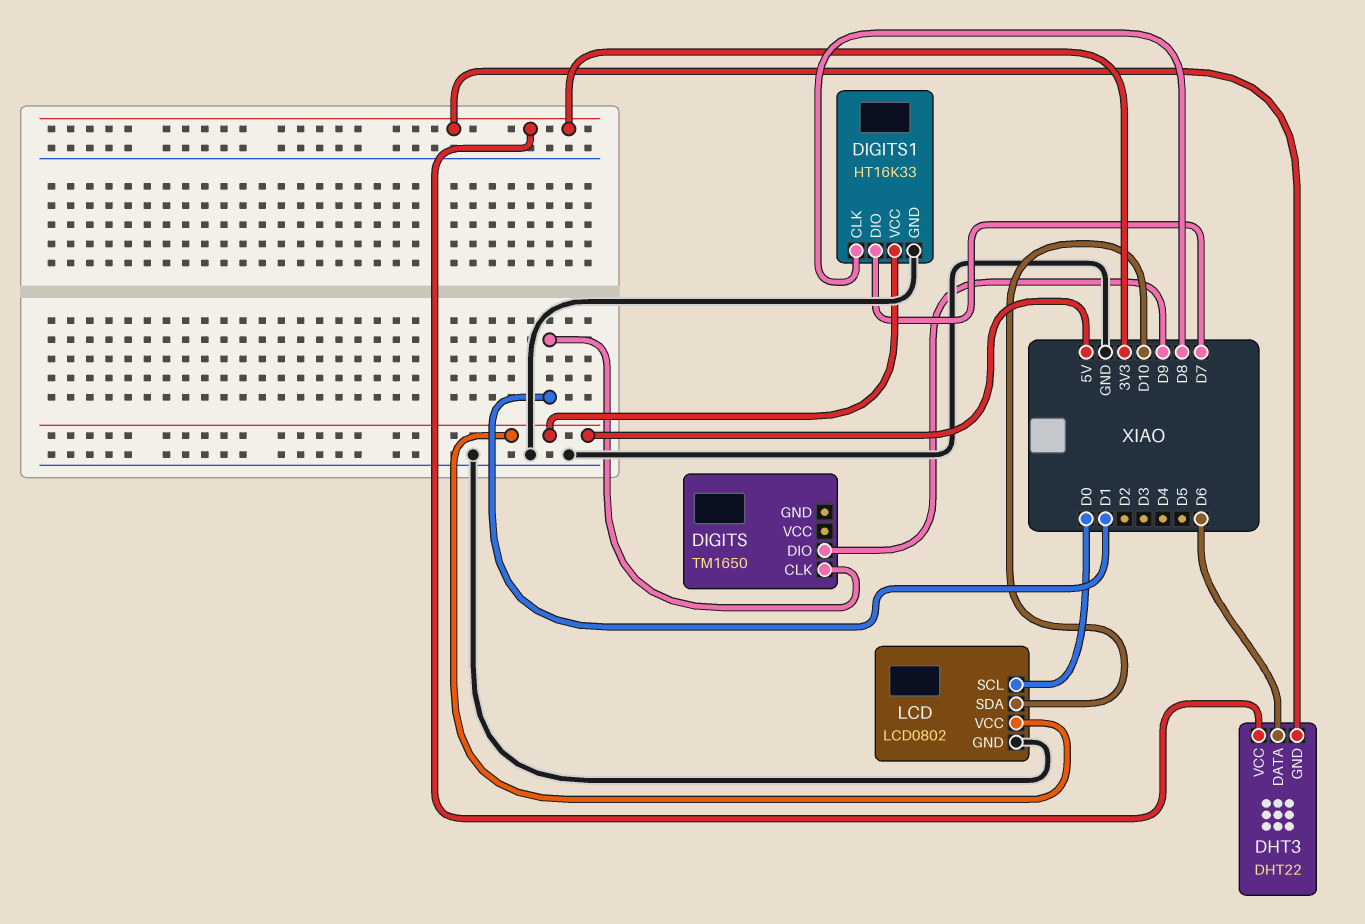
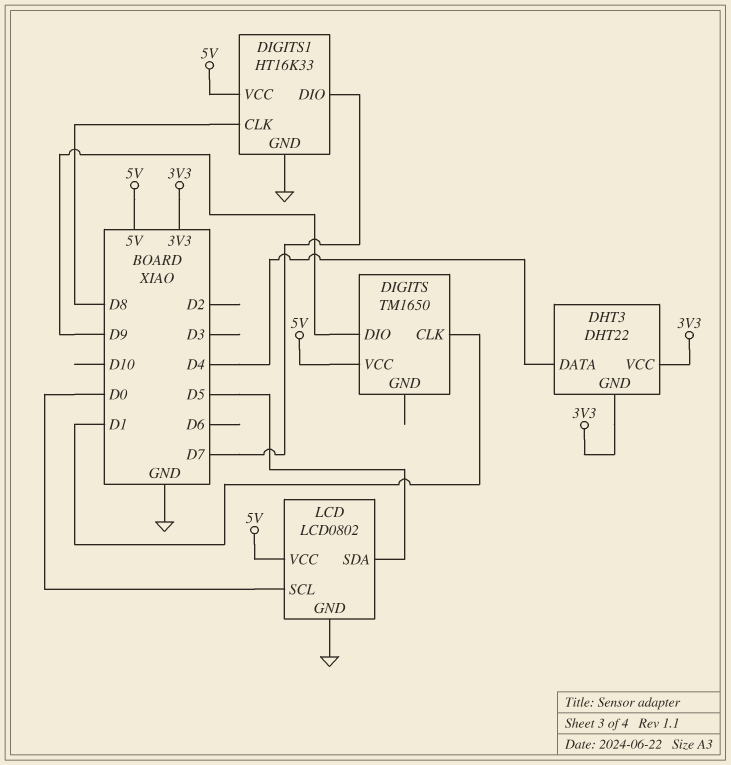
DHT3 pin DATA: D6 -> D4
DIGITS pin VCC: none -> 5V
LCD pin SDA: D10 -> D5

